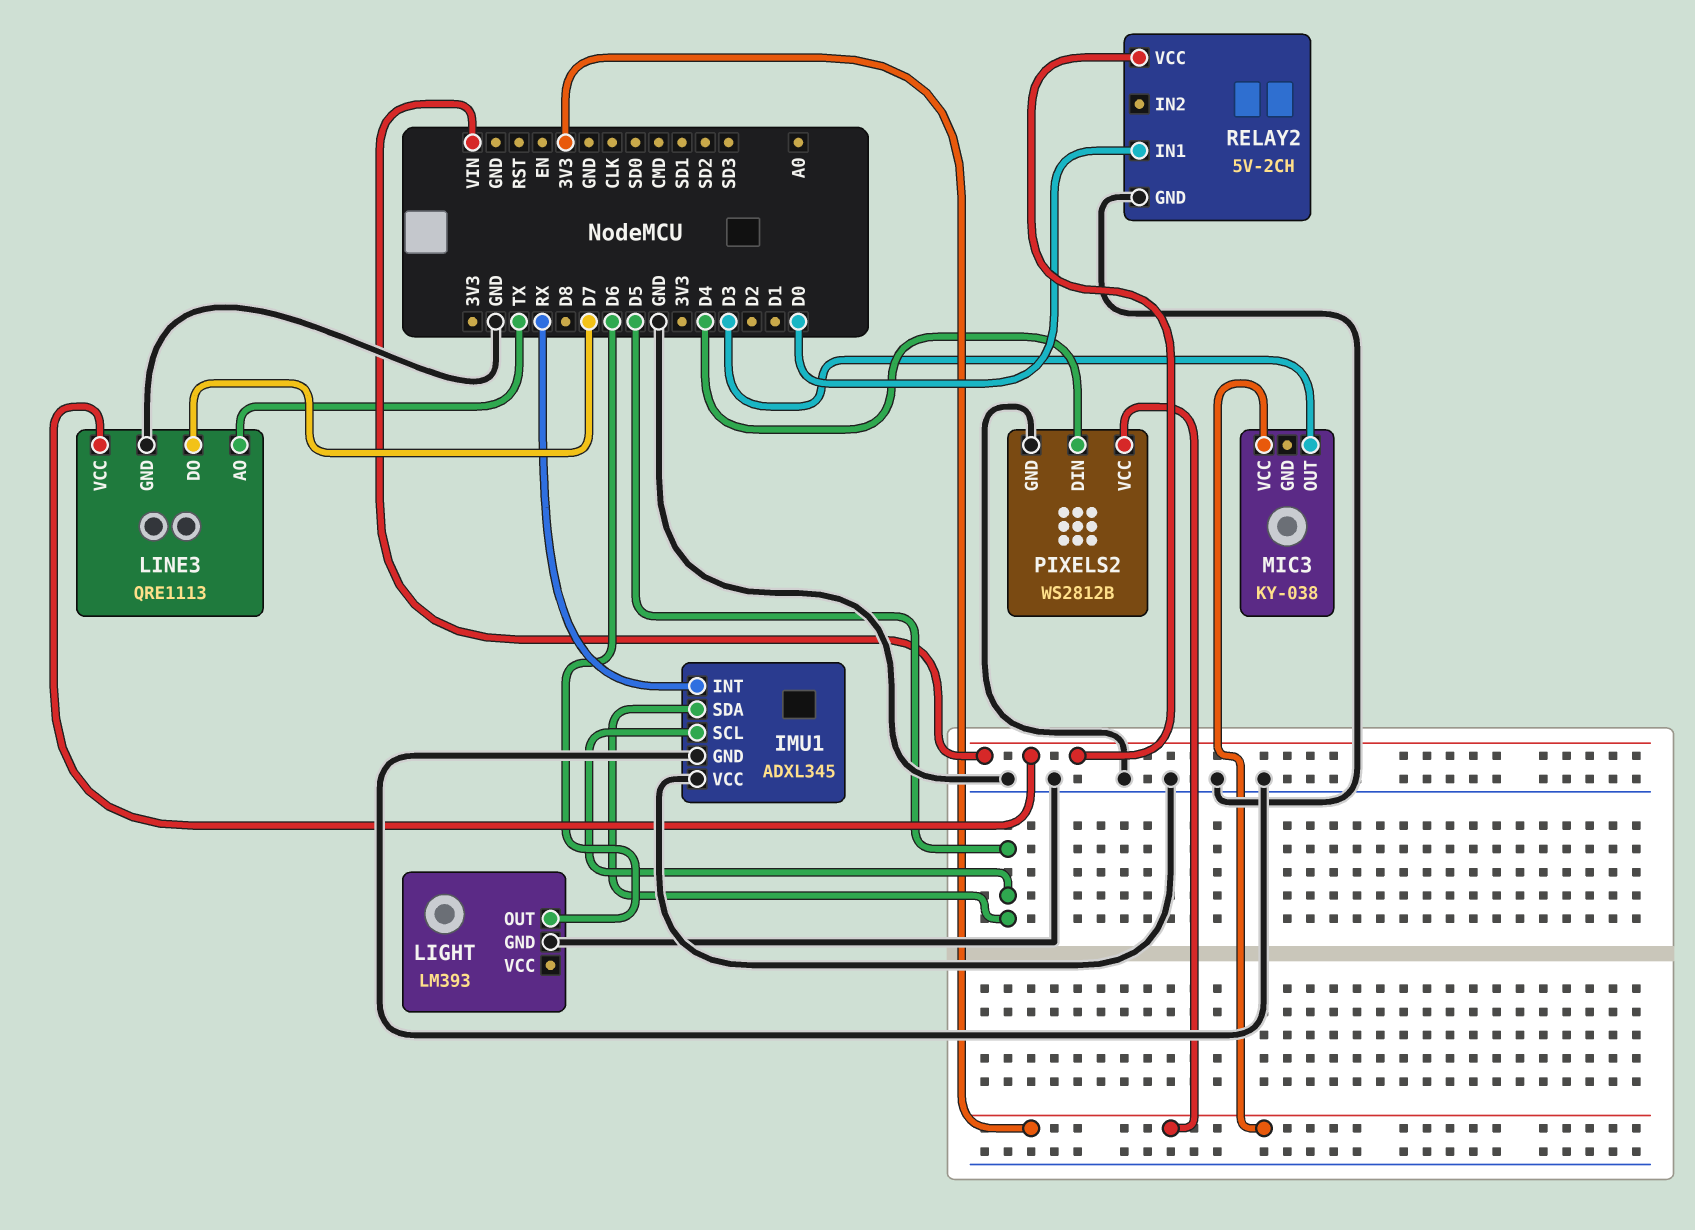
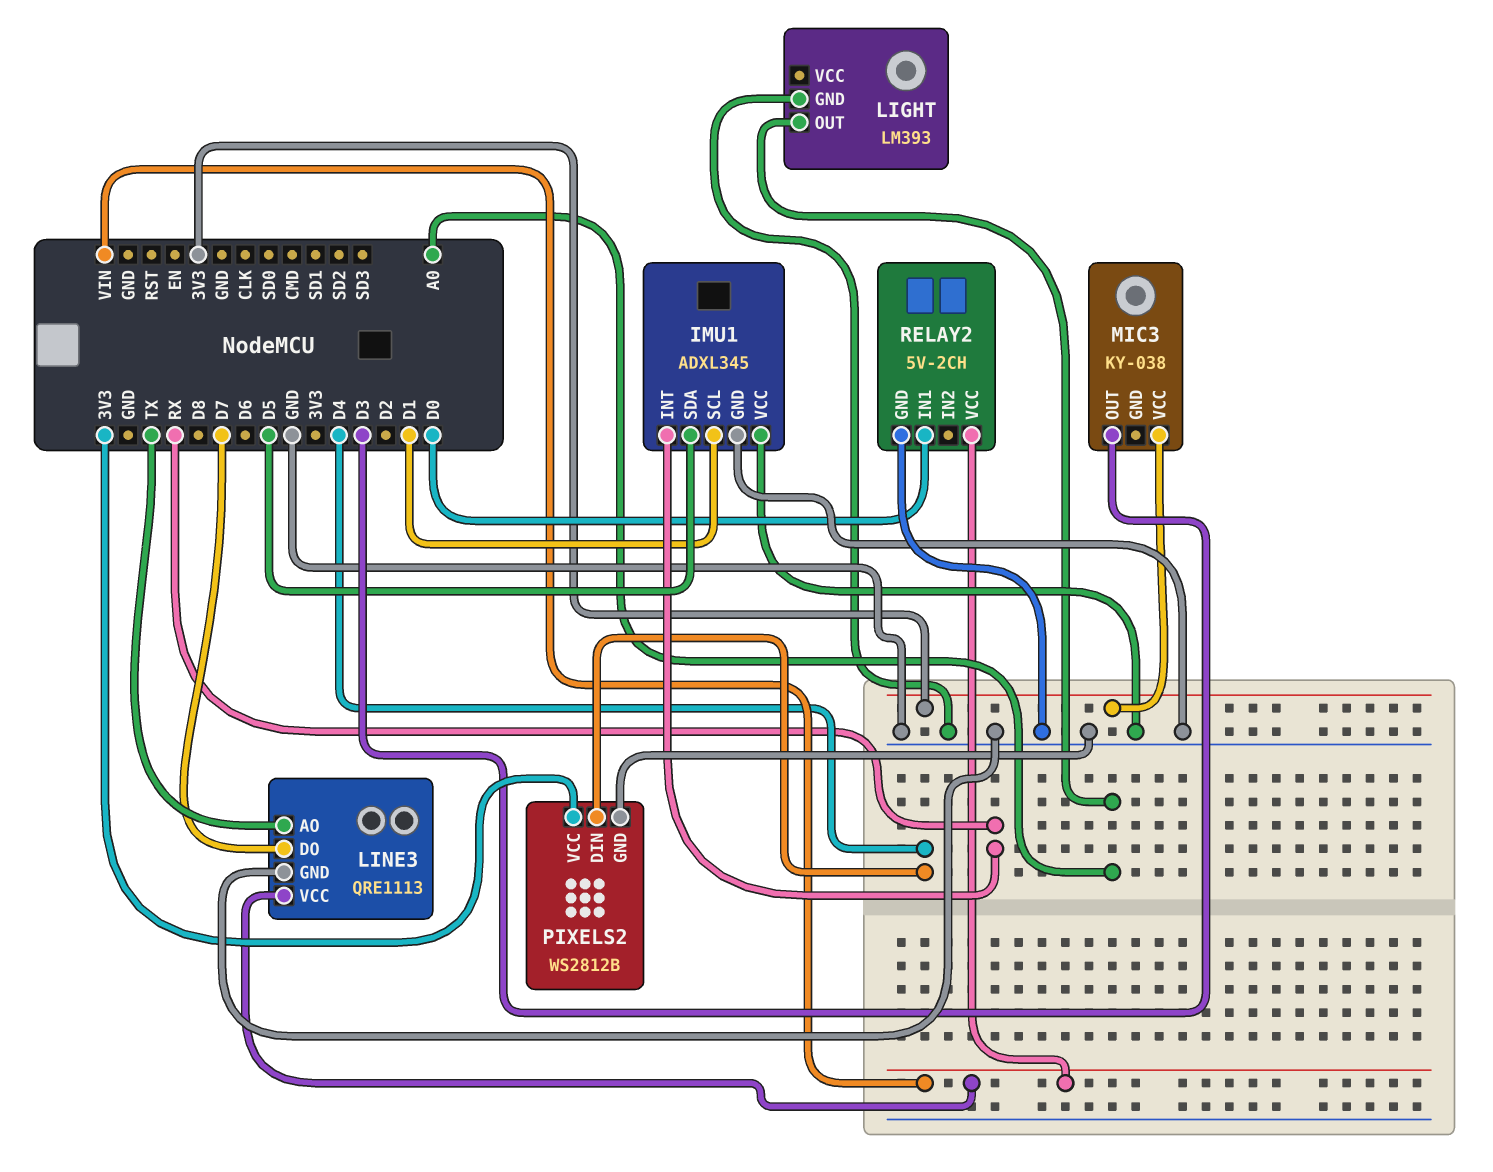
IMU1 pin SCL: D5 -> D1
LIGHT pin OUT: D6 -> A0

